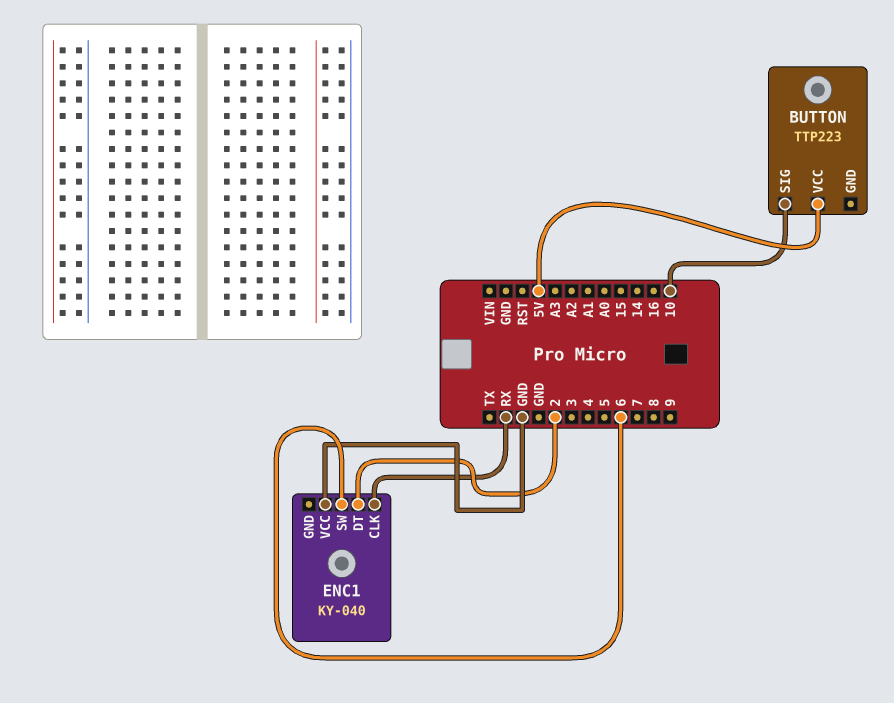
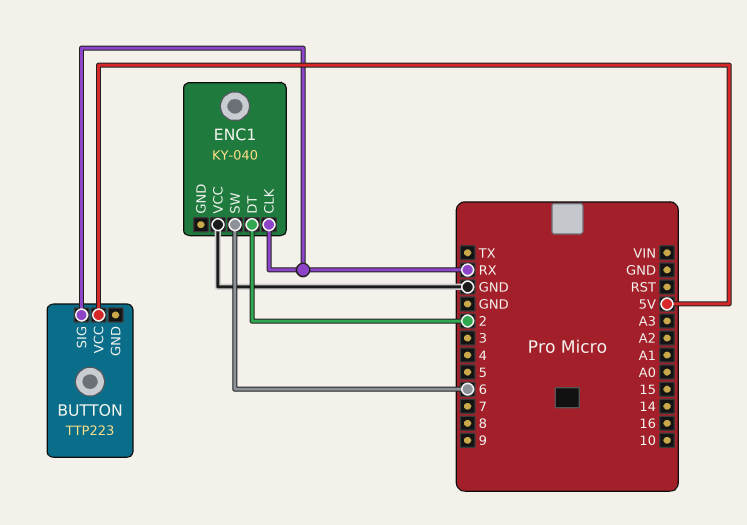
BUTTON pin SIG: 10 -> RX

